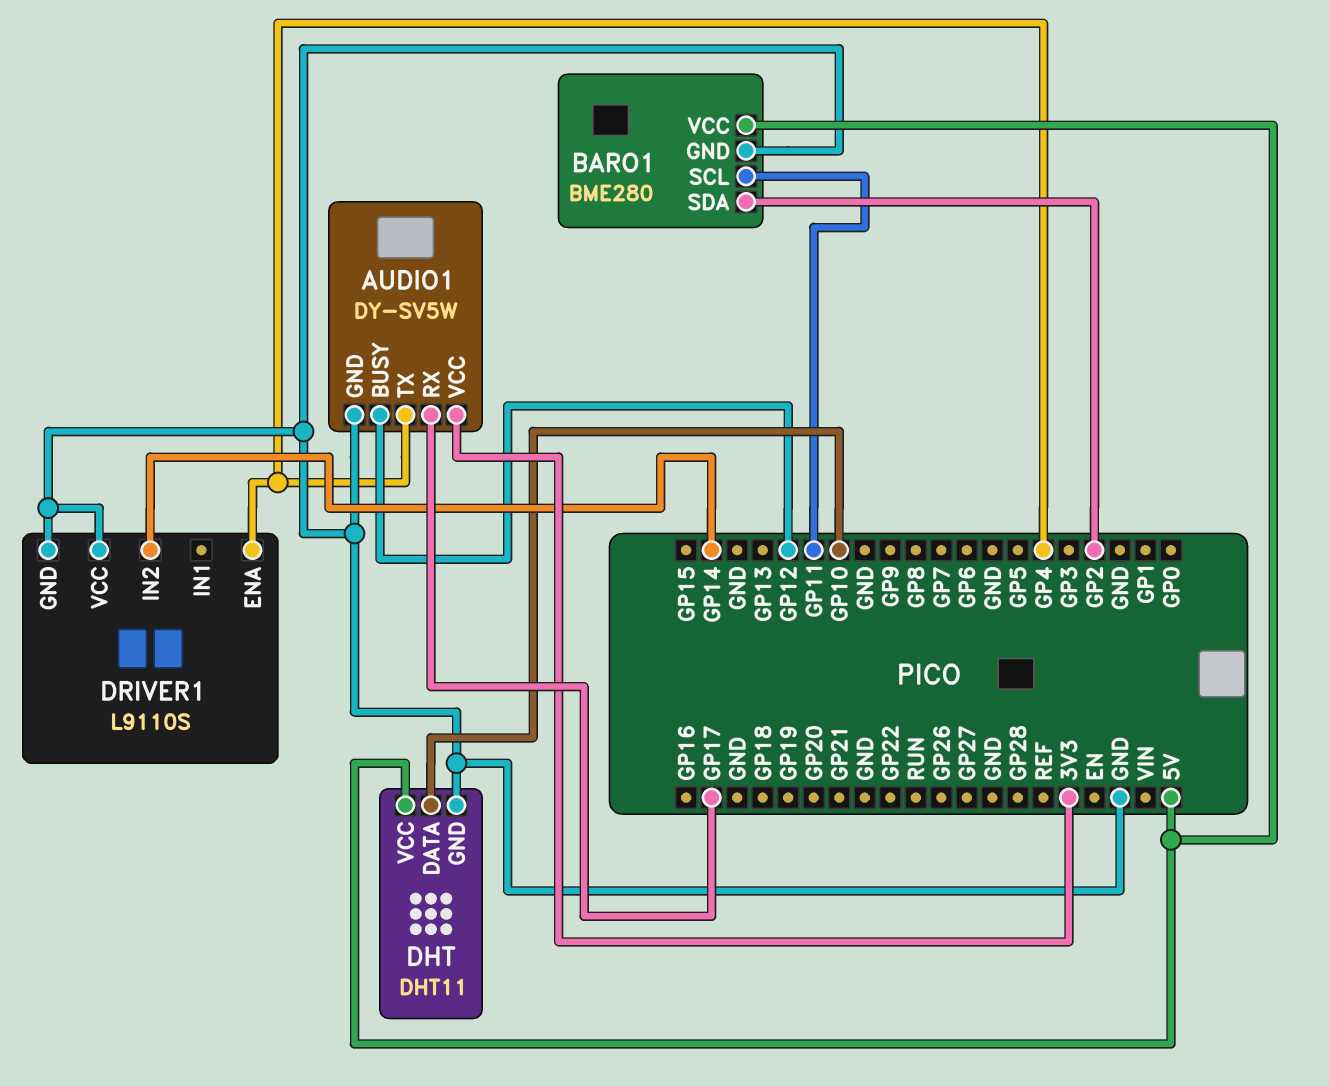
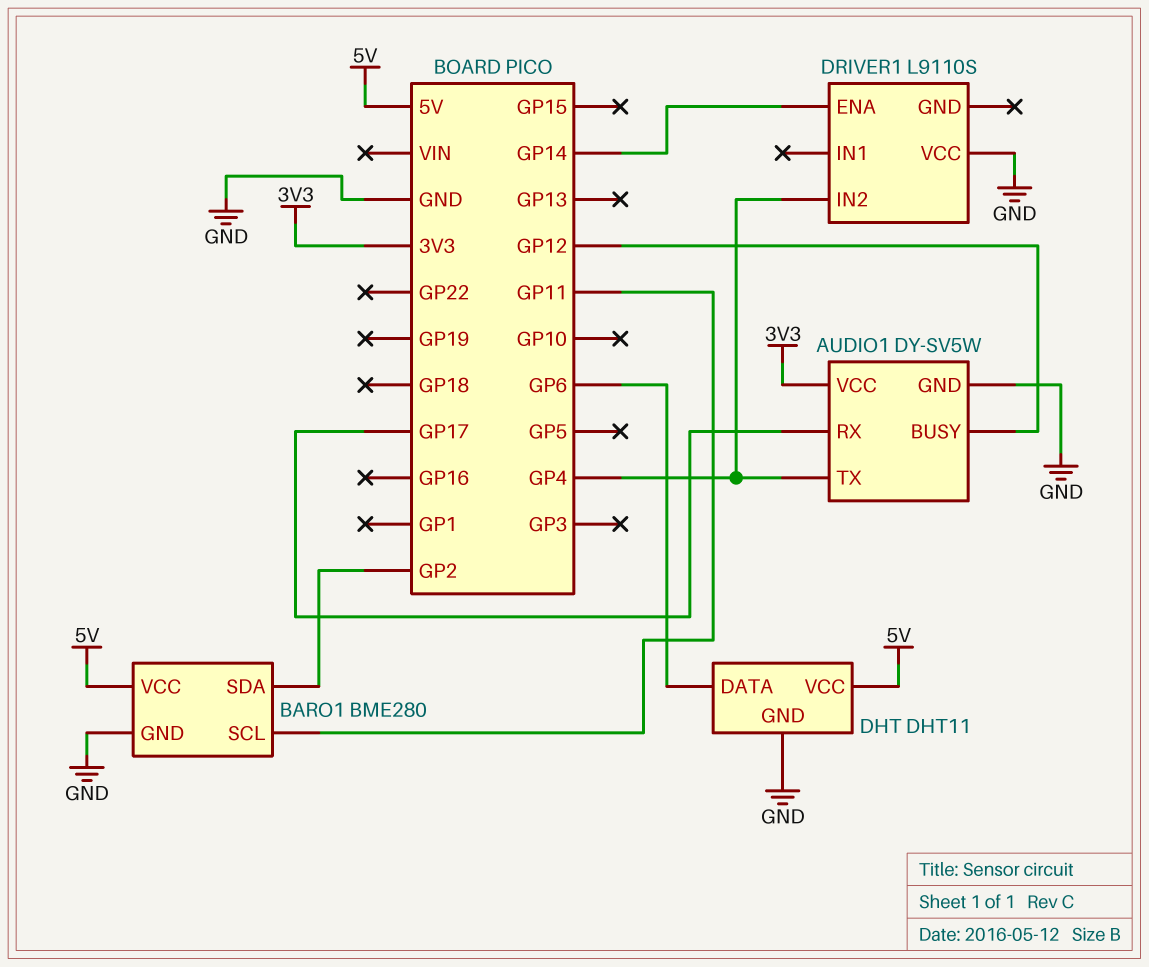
DHT pin DATA: GP10 -> GP6
DRIVER1 pin ENA: GP4 -> GP14
DRIVER1 pin GND: GND -> none
DRIVER1 pin IN2: GP14 -> GP4

